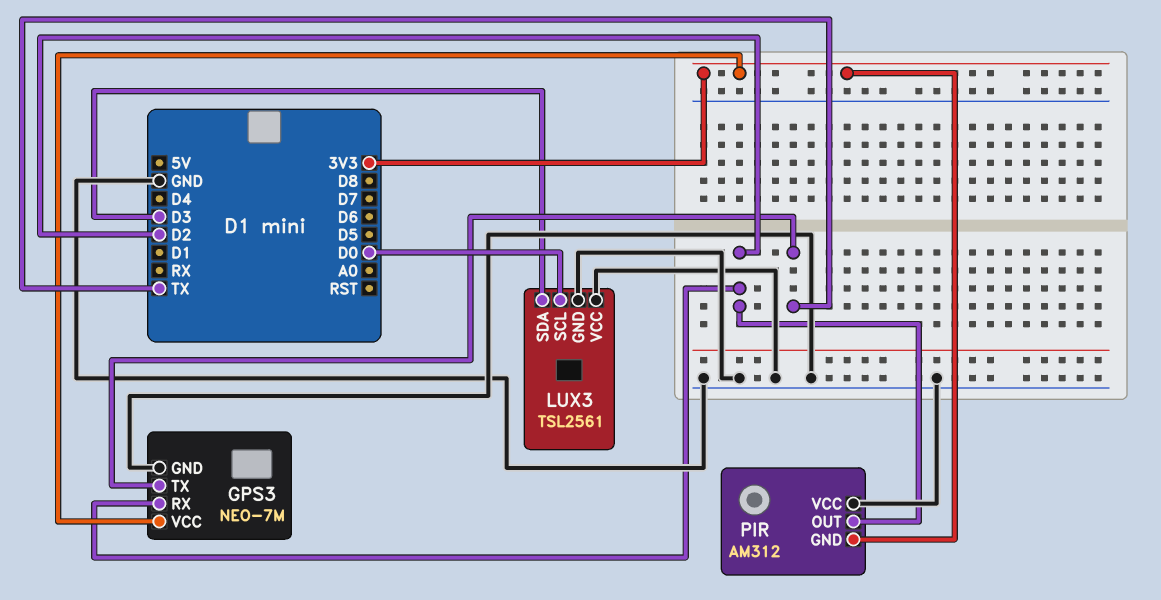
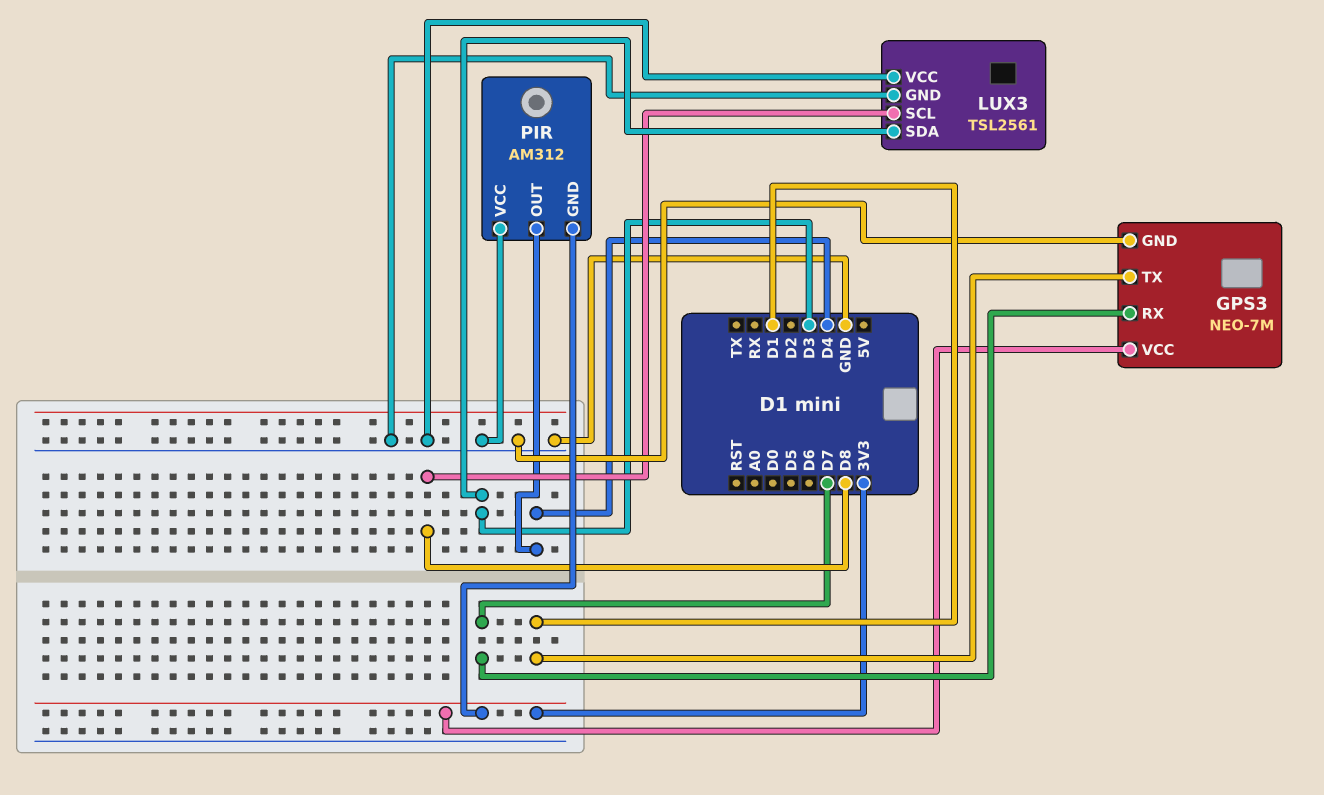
GPS3 pin RX: D2 -> D7
GPS3 pin TX: TX -> D1
LUX3 pin SCL: D0 -> D8
PIR pin OUT: D2 -> D4

